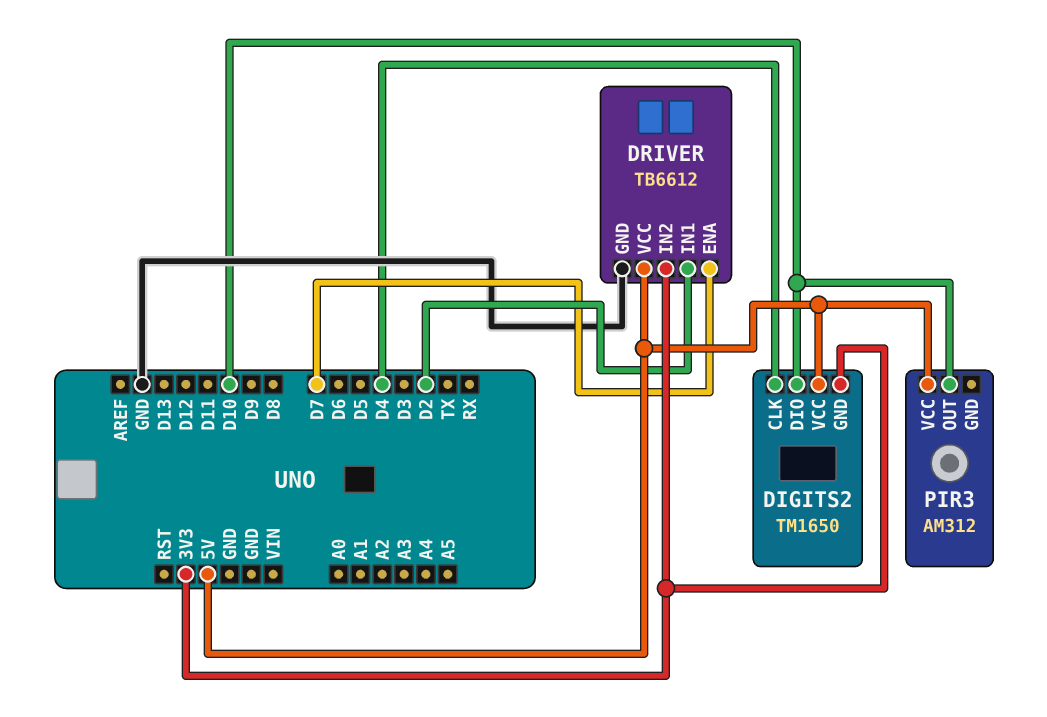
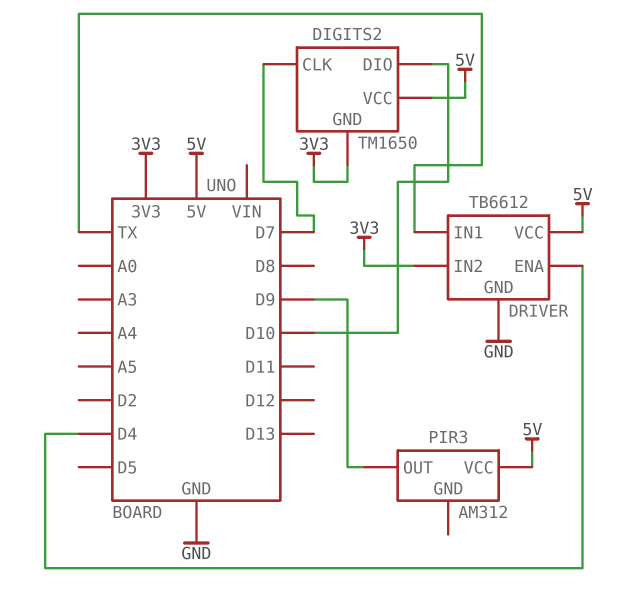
DIGITS2 pin CLK: D4 -> D7
DRIVER pin ENA: D7 -> D4
DRIVER pin IN1: D2 -> TX
PIR3 pin OUT: D10 -> D9

